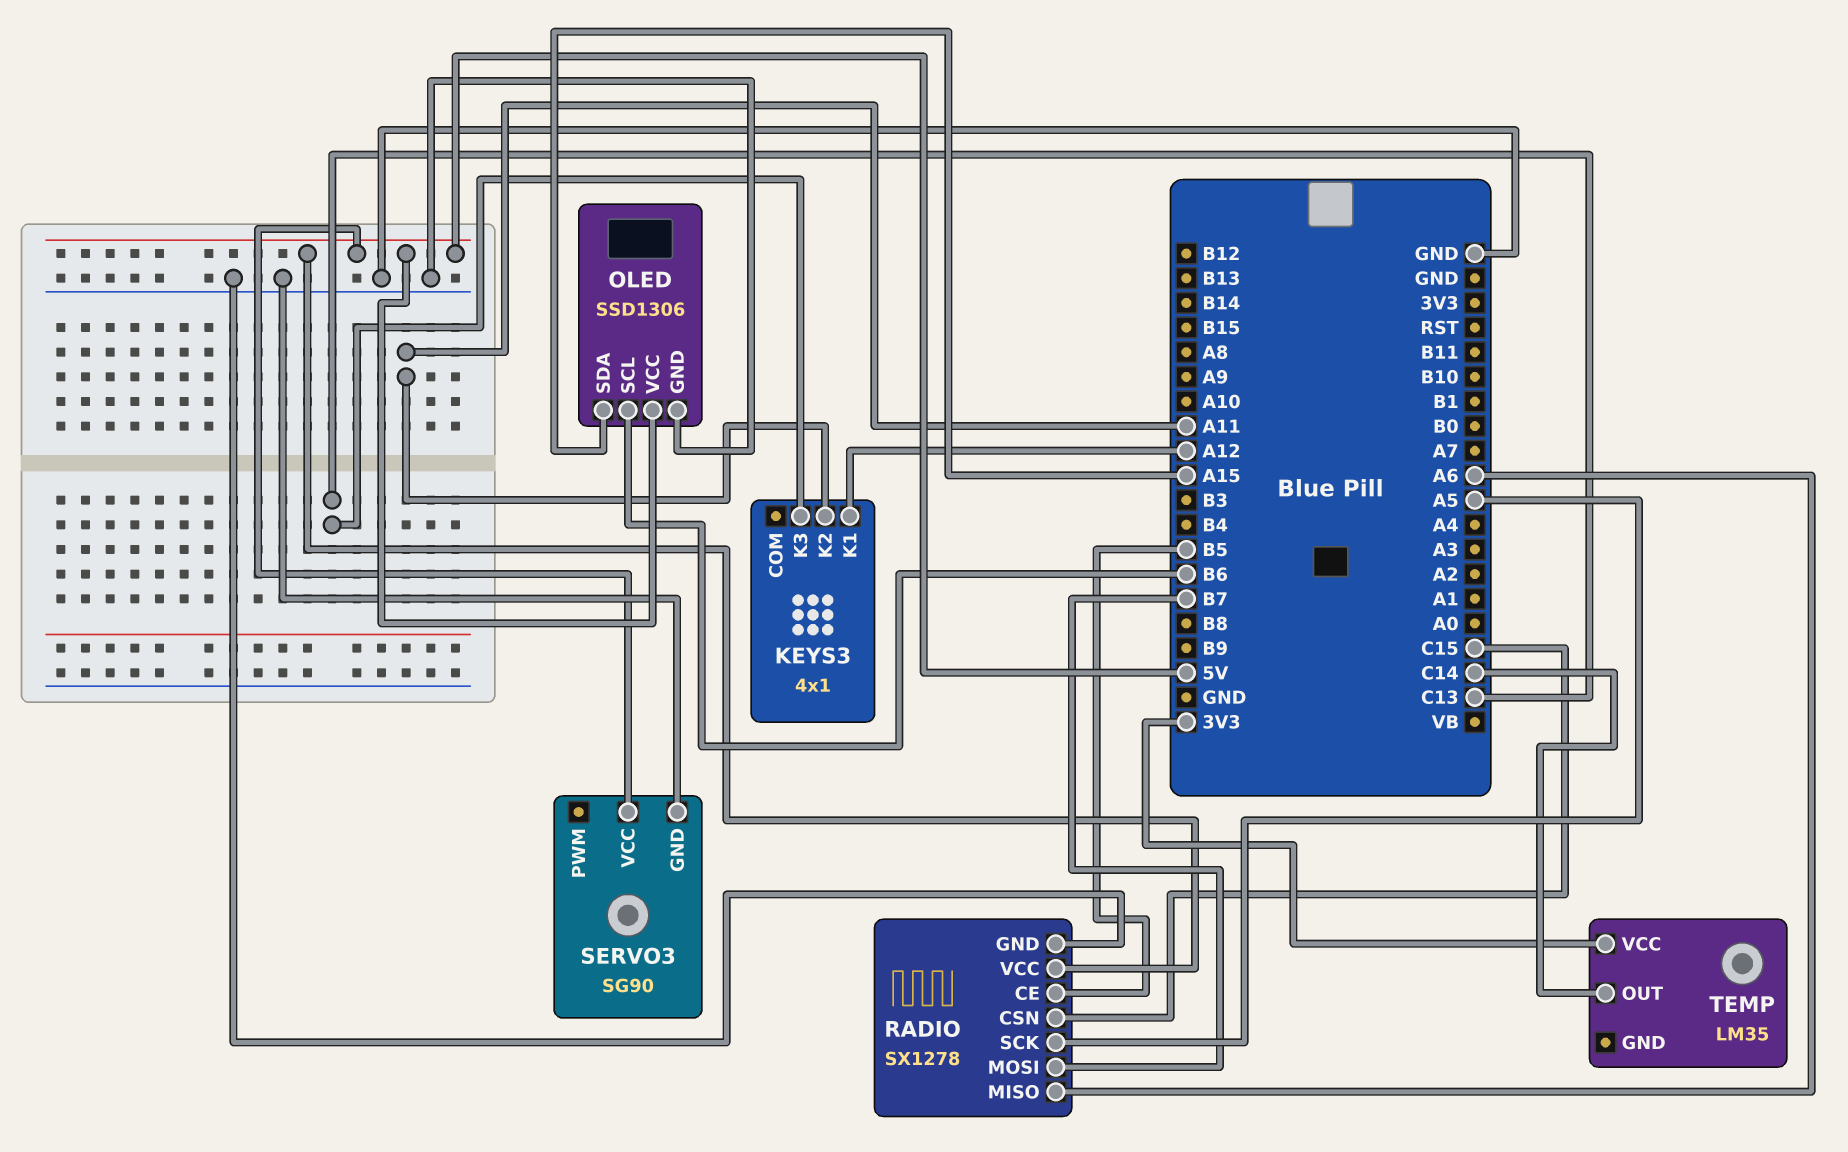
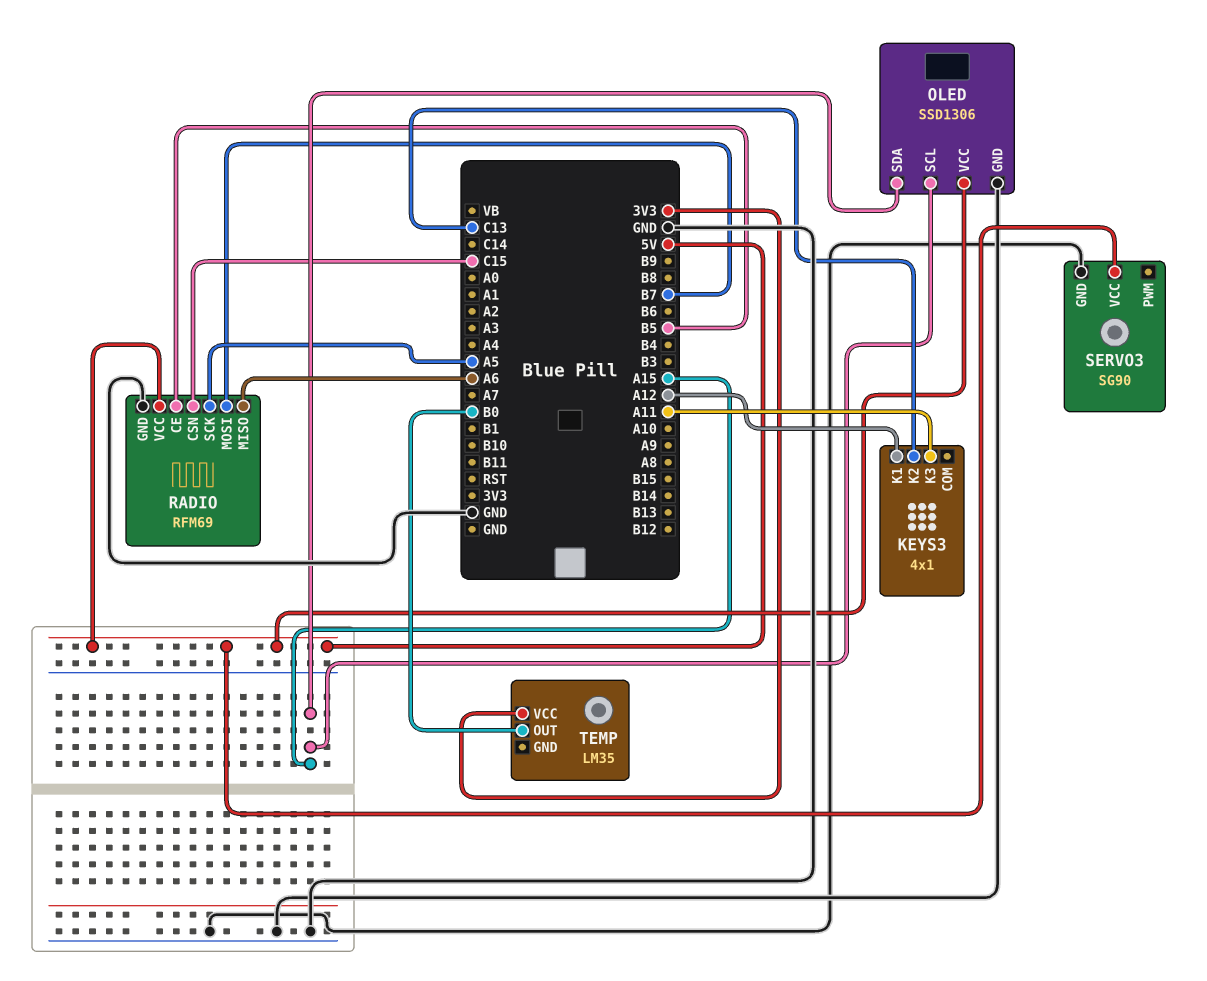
KEYS3 pin K2: A11 -> C13
KEYS3 pin K3: C13 -> A11
OLED pin SCL: B6 -> A15
RADIO: SX1278 -> RFM69
TEMP pin OUT: C14 -> B0

